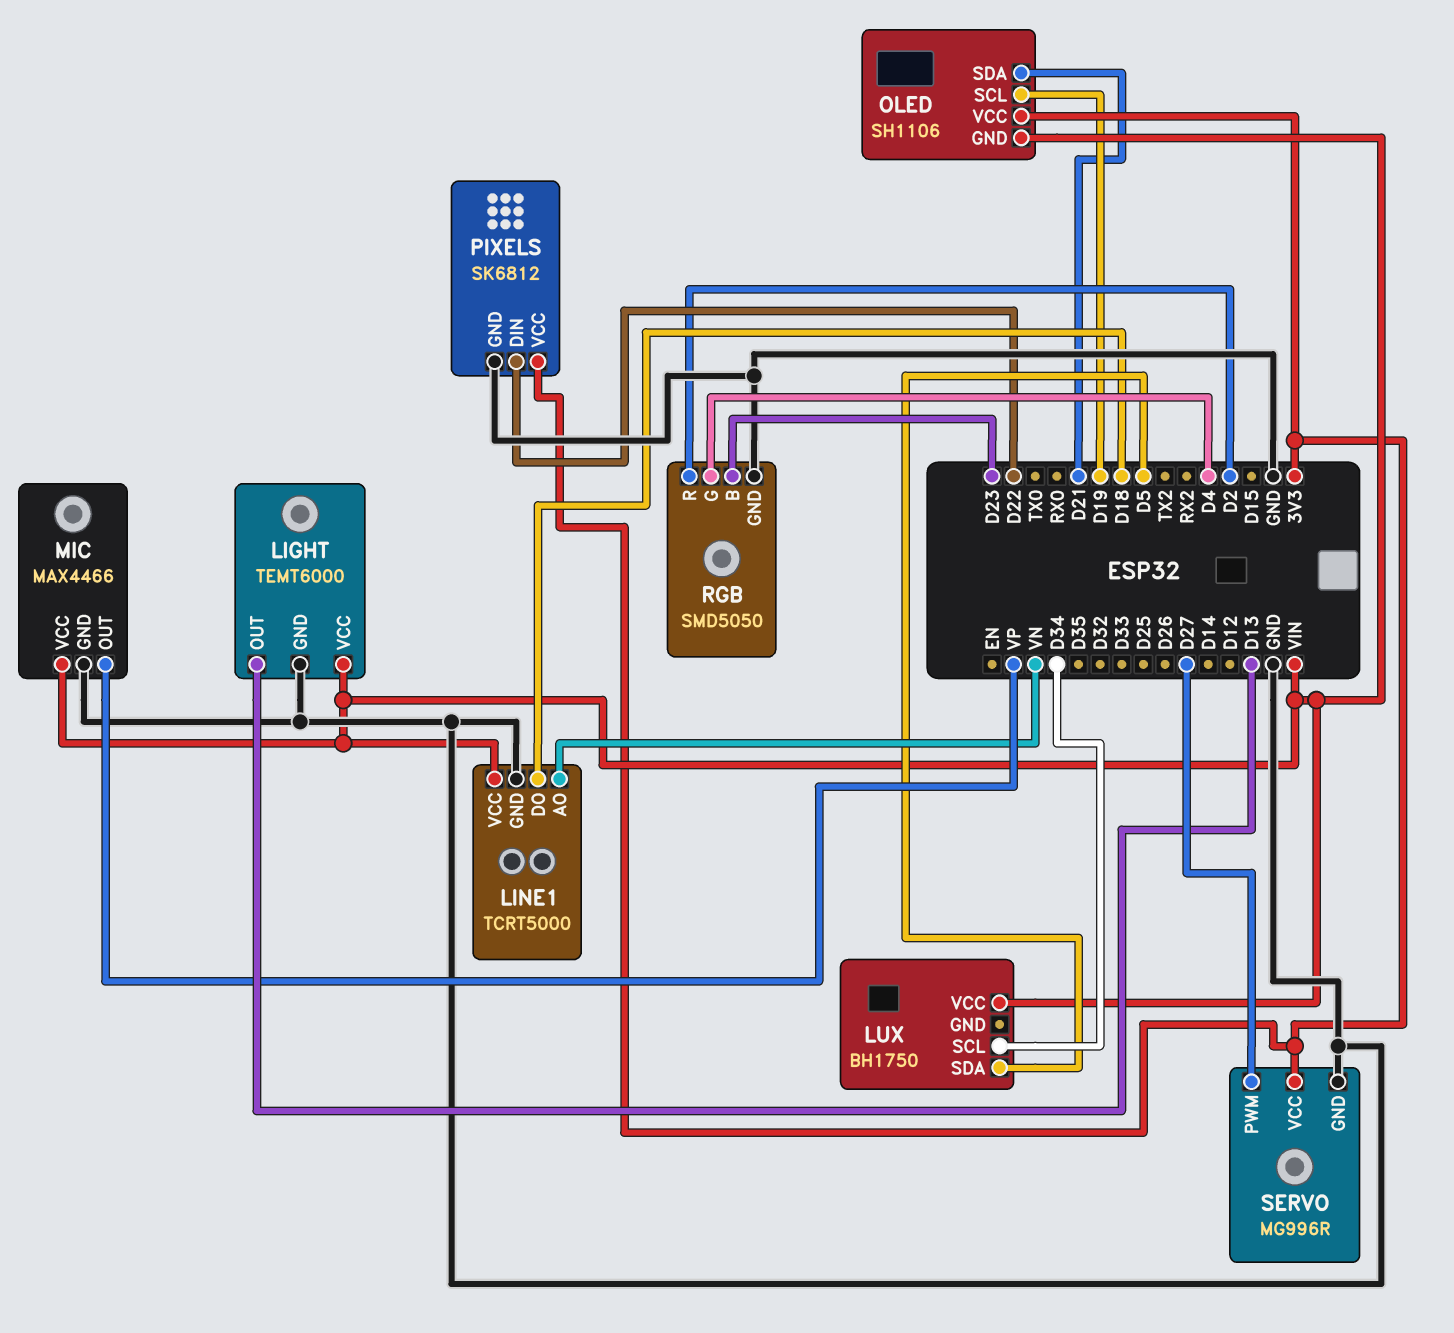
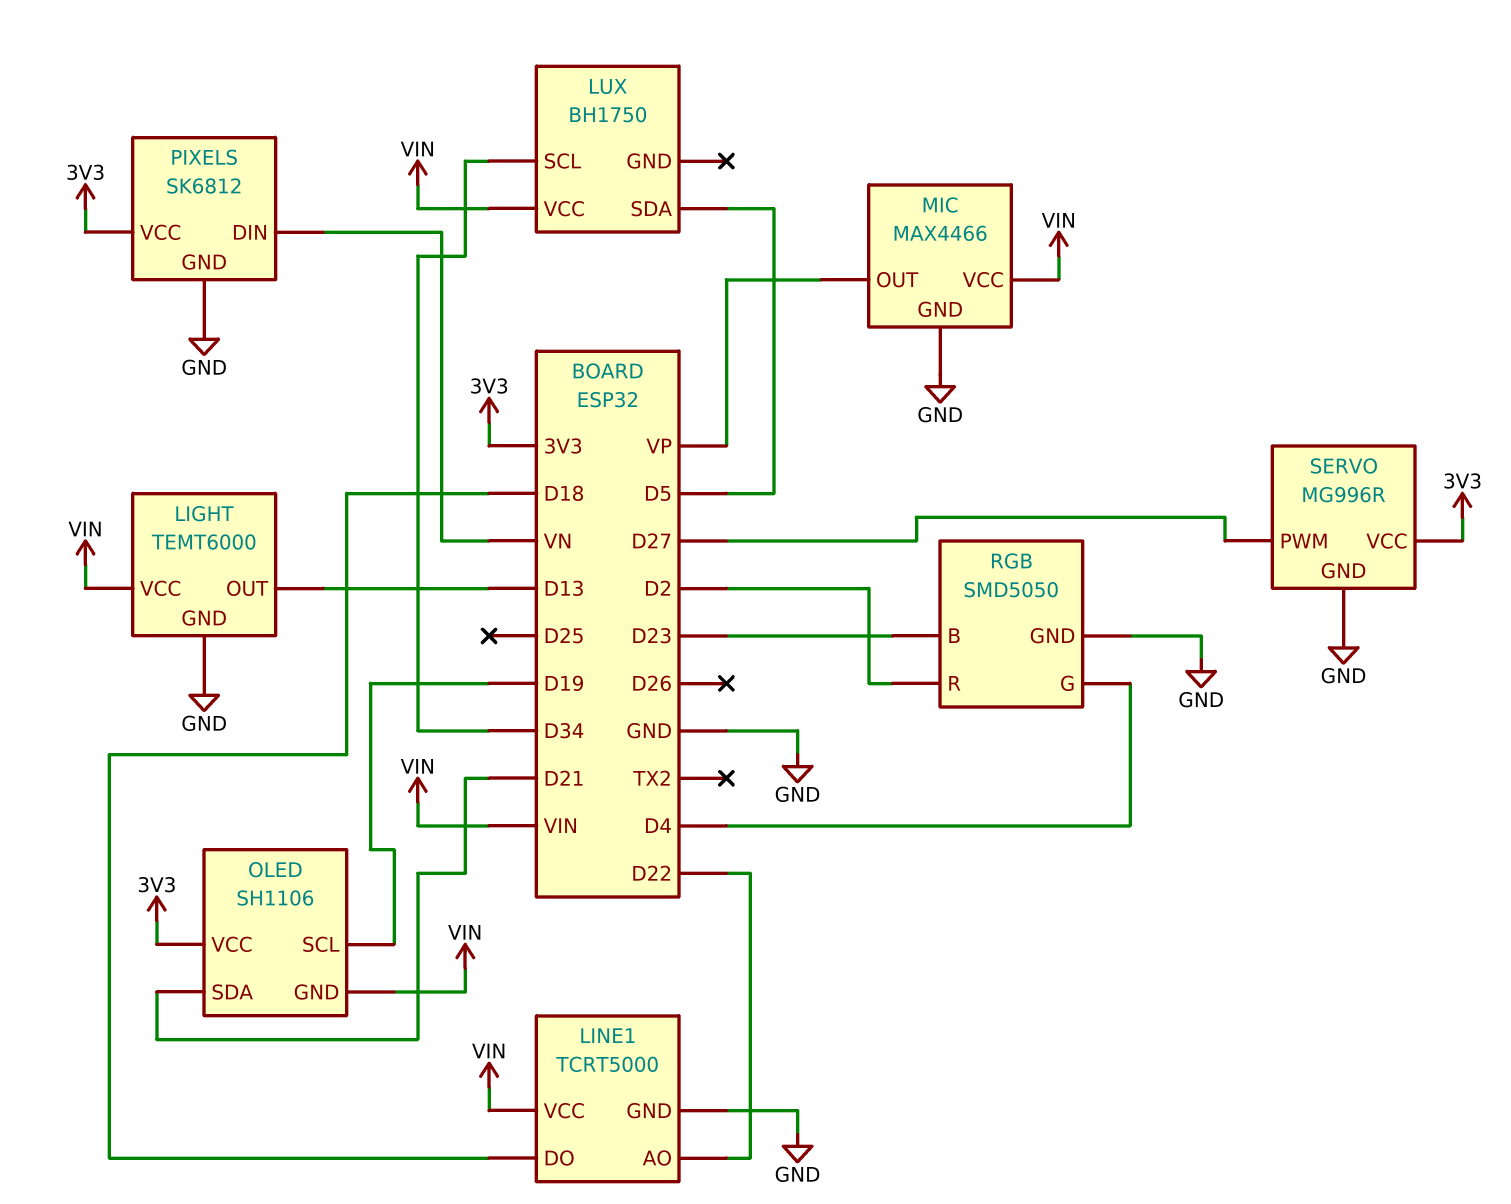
LINE1 pin AO: VN -> D22
PIXELS pin DIN: D22 -> VN

